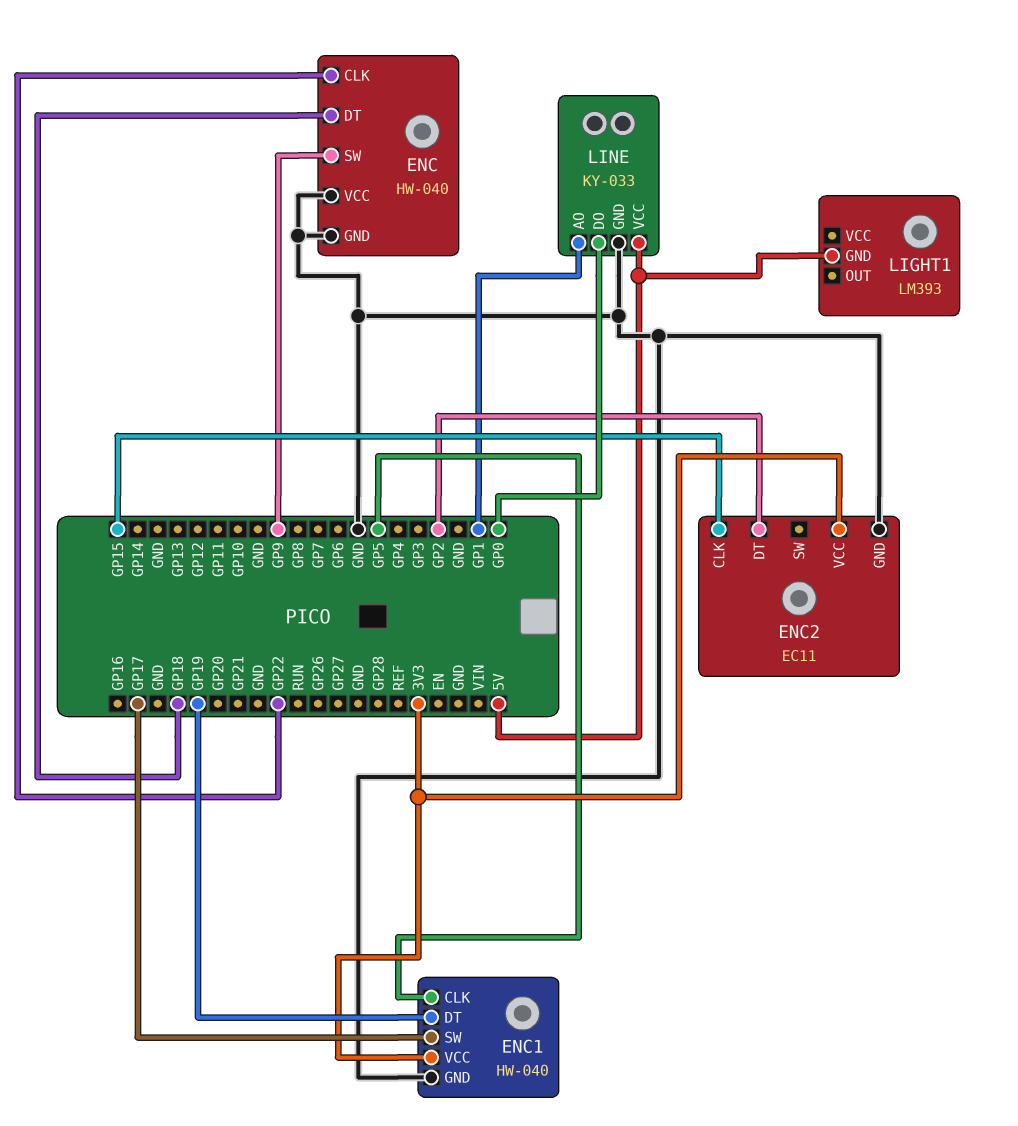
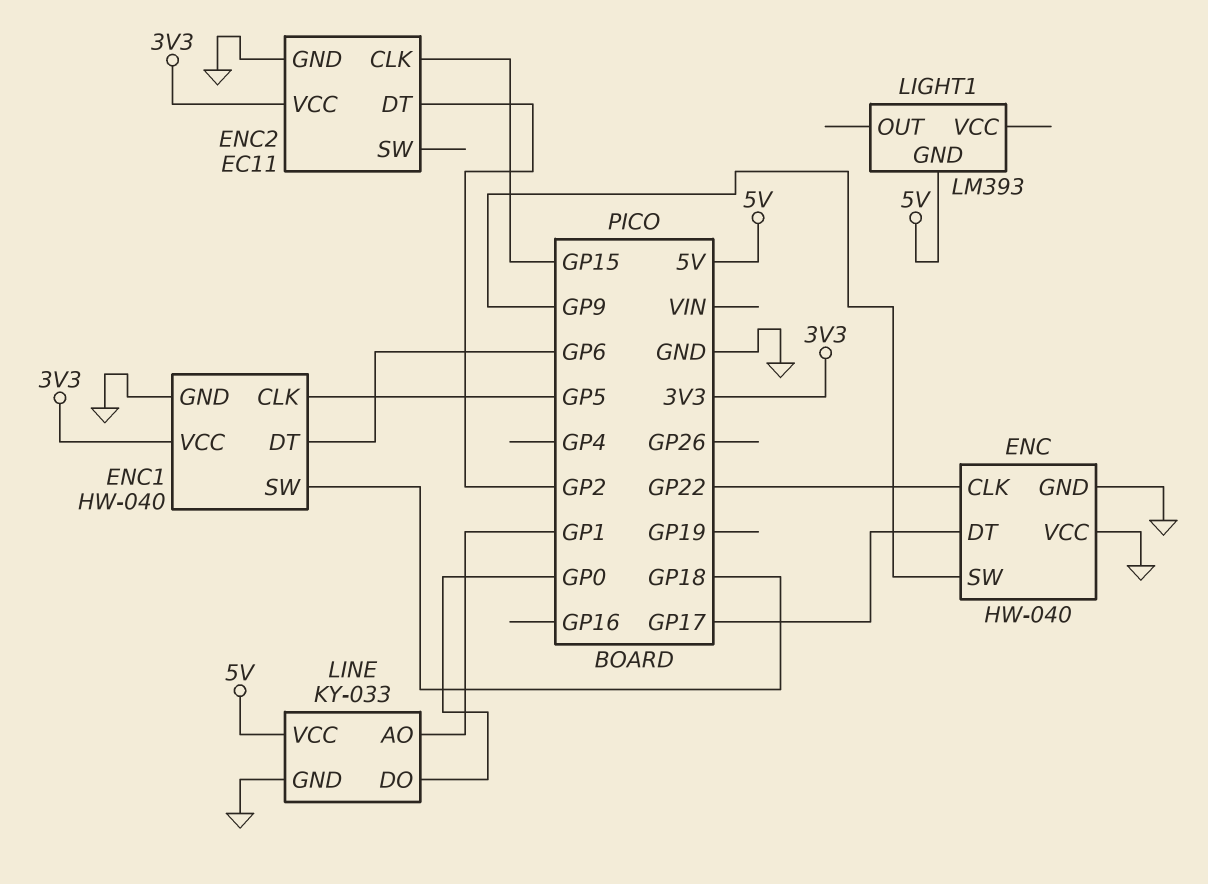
ENC pin DT: GP18 -> GP17
ENC1 pin DT: GP19 -> GP6
ENC1 pin SW: GP17 -> GP18

